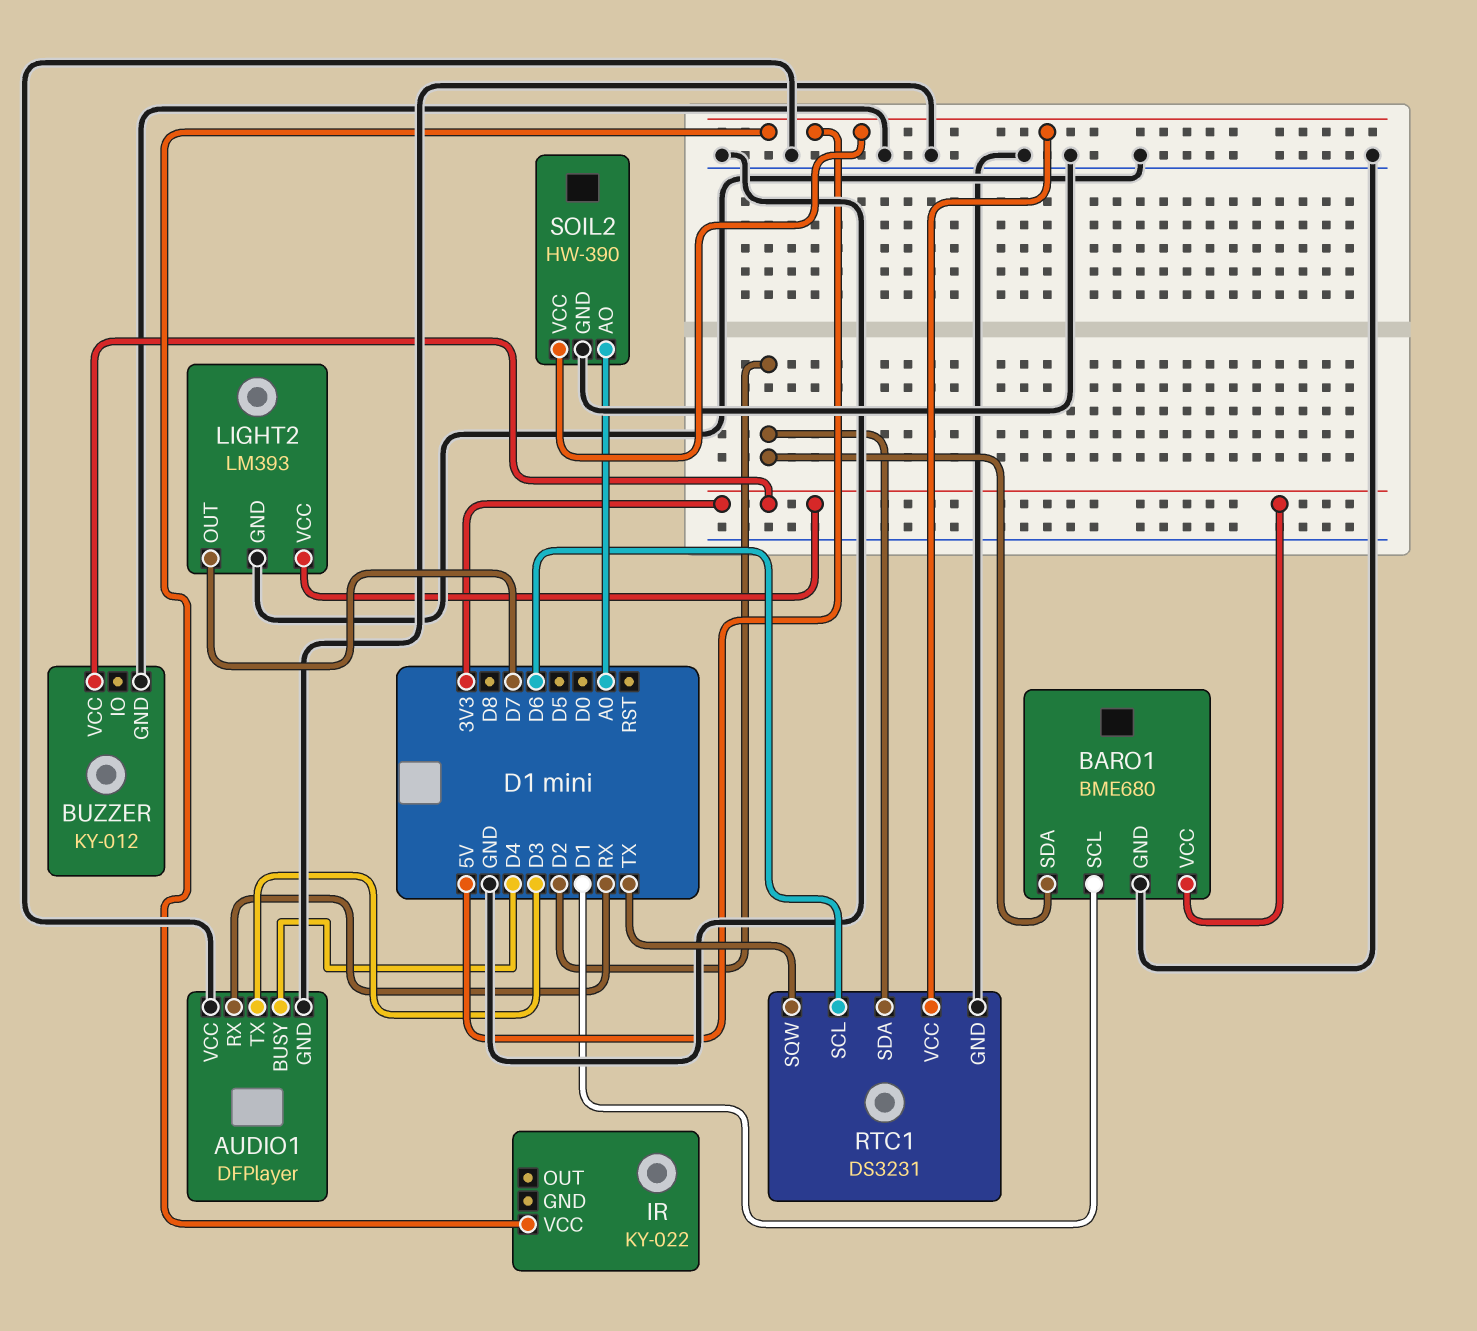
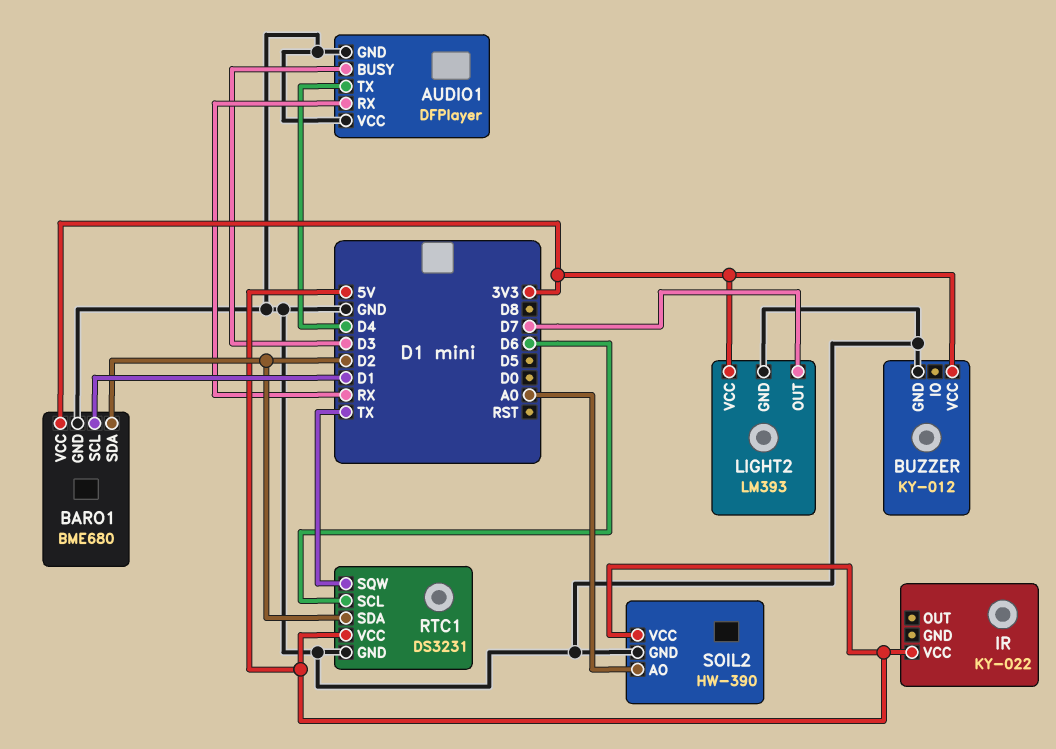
AUDIO1 pin BUSY: D4 -> D3
AUDIO1 pin TX: D3 -> D4

